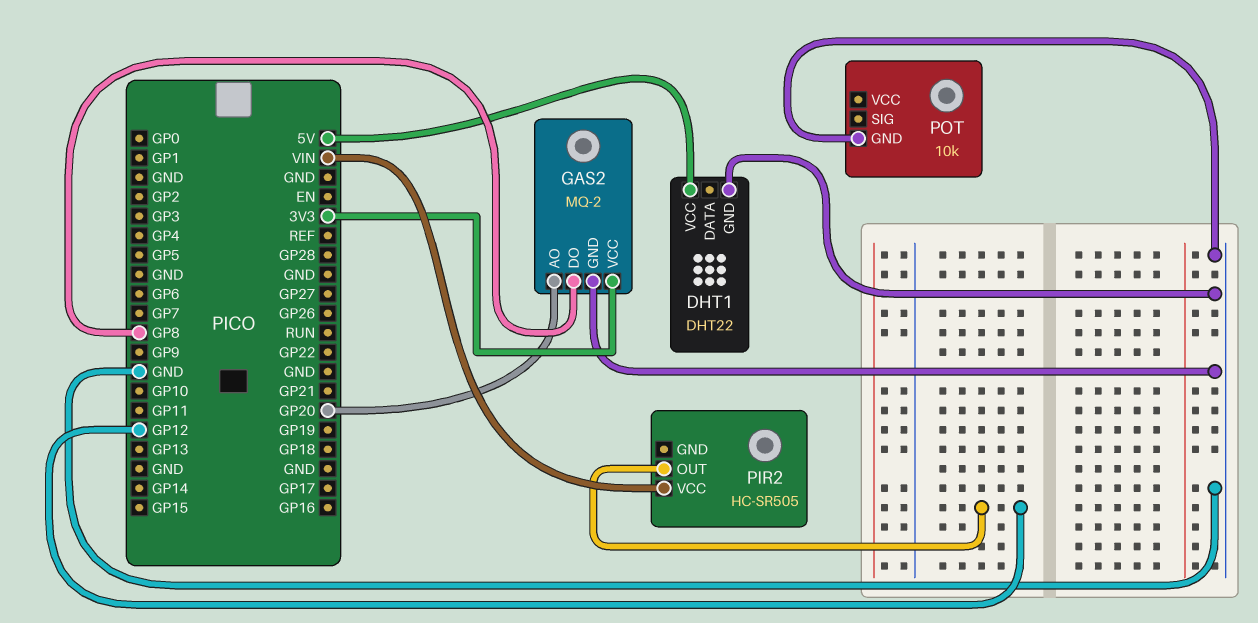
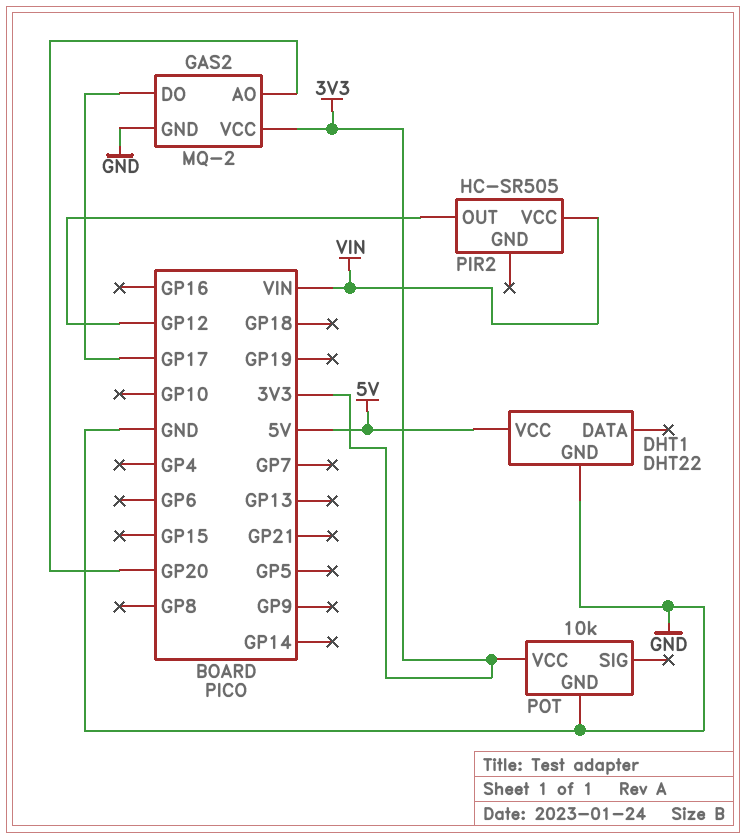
GAS2 pin DO: GP8 -> GP17
POT pin VCC: none -> 3V3

